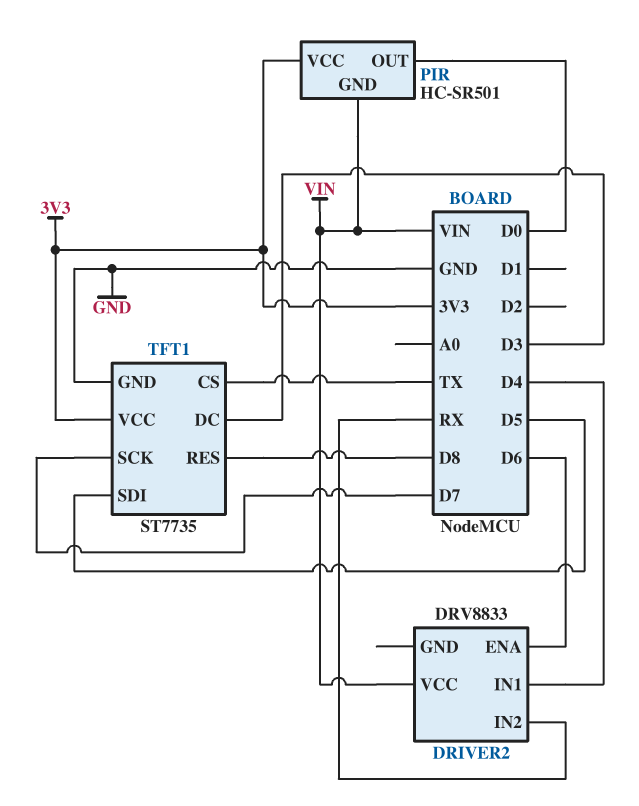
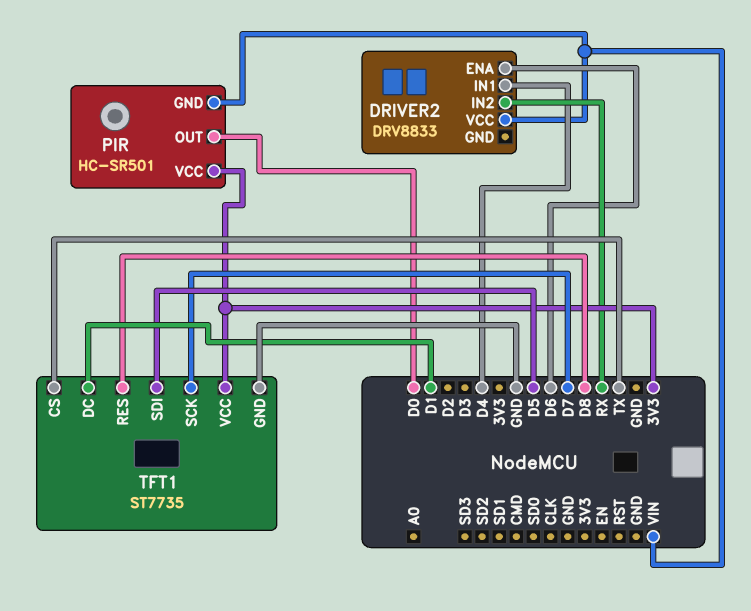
TFT1 pin DC: D3 -> D1

